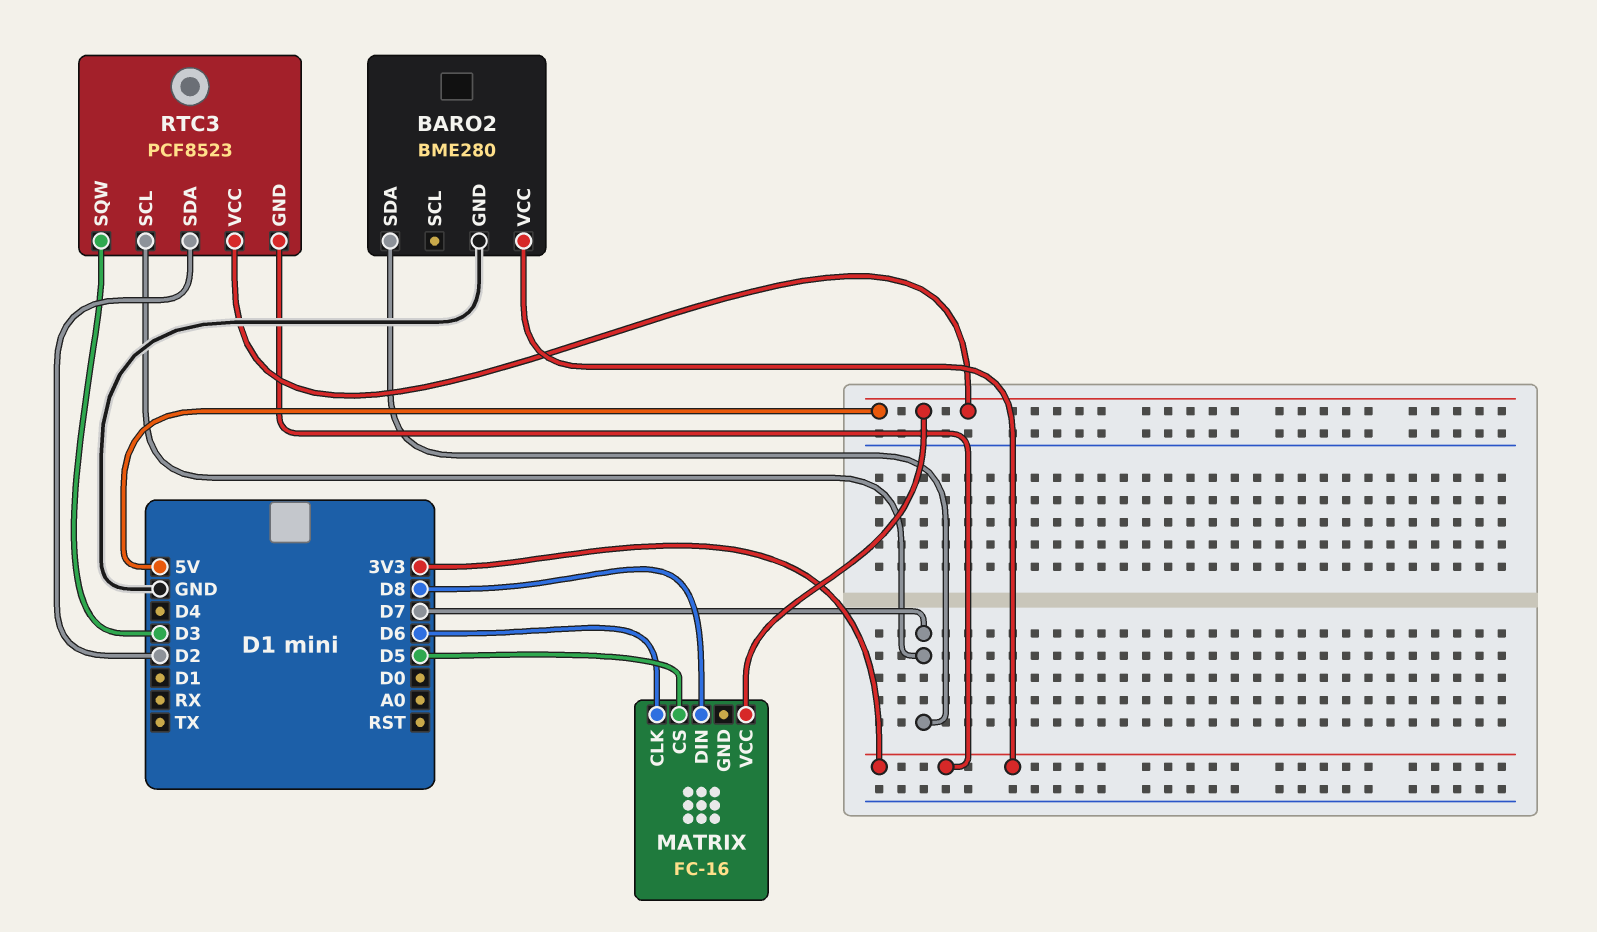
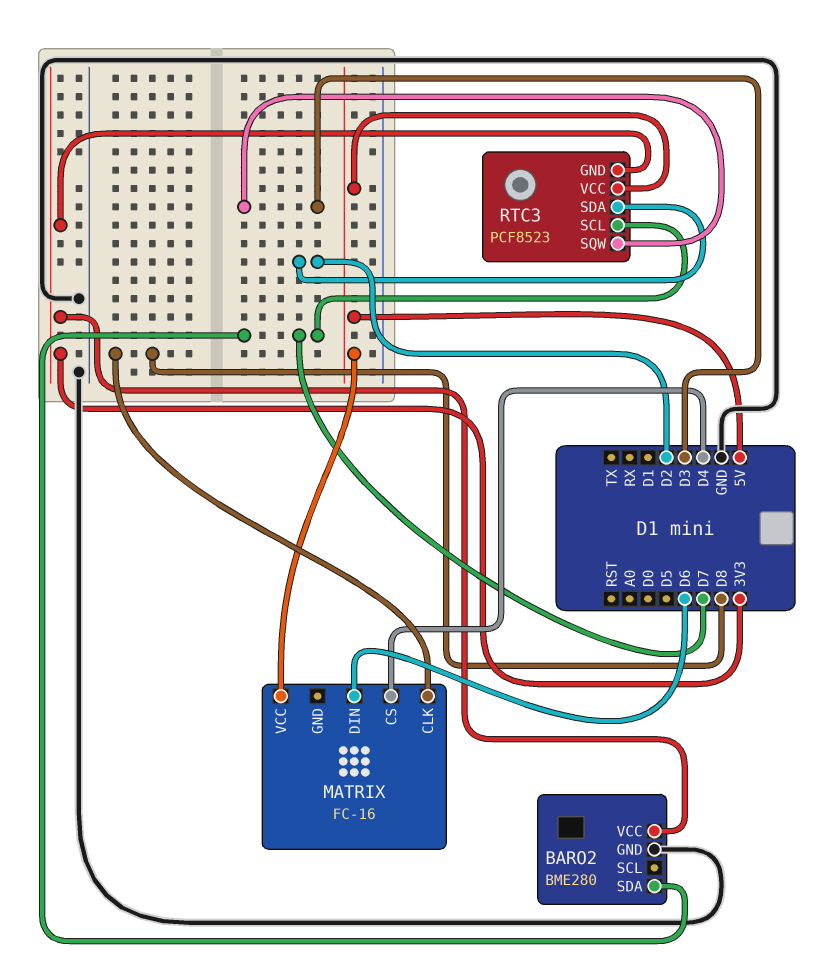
MATRIX pin CLK: D6 -> D8
MATRIX pin CS: D5 -> D4
MATRIX pin DIN: D8 -> D6

